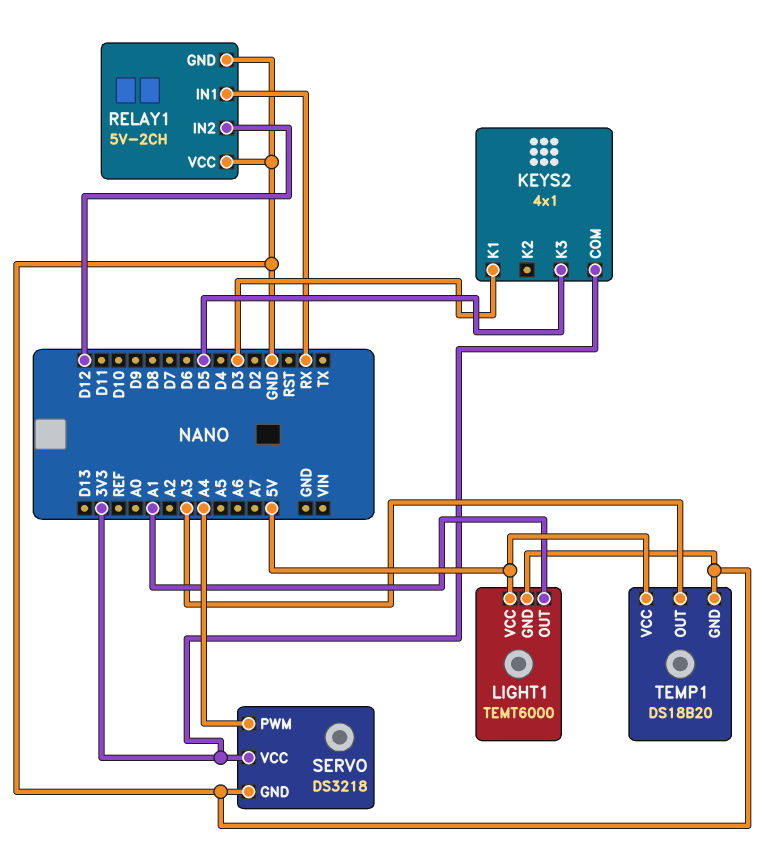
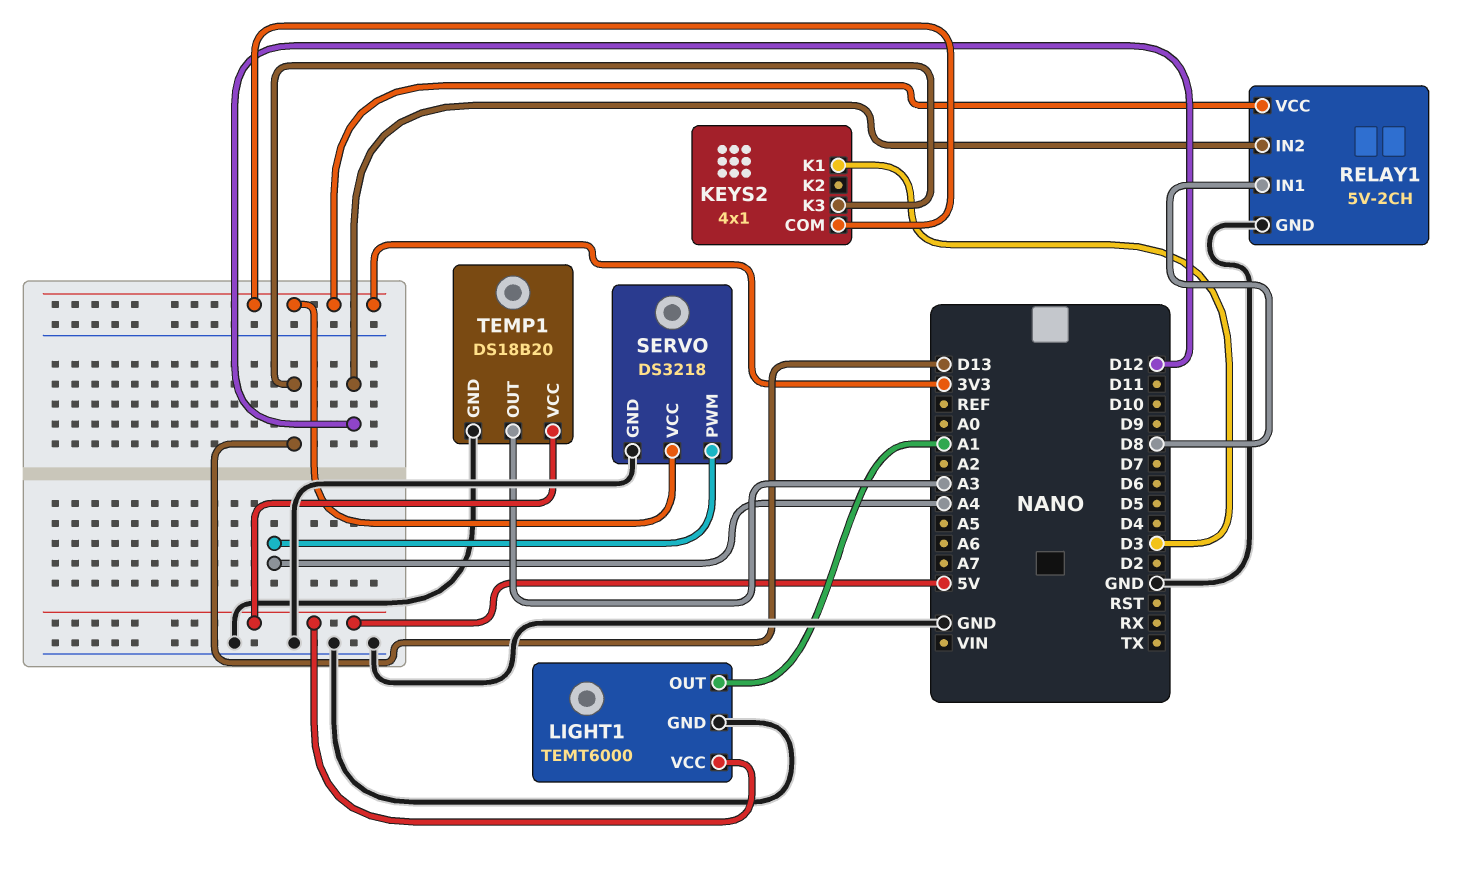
KEYS2 pin K3: D5 -> D13
RELAY1 pin IN1: RX -> D8
RELAY1 pin VCC: GND -> 3V3

